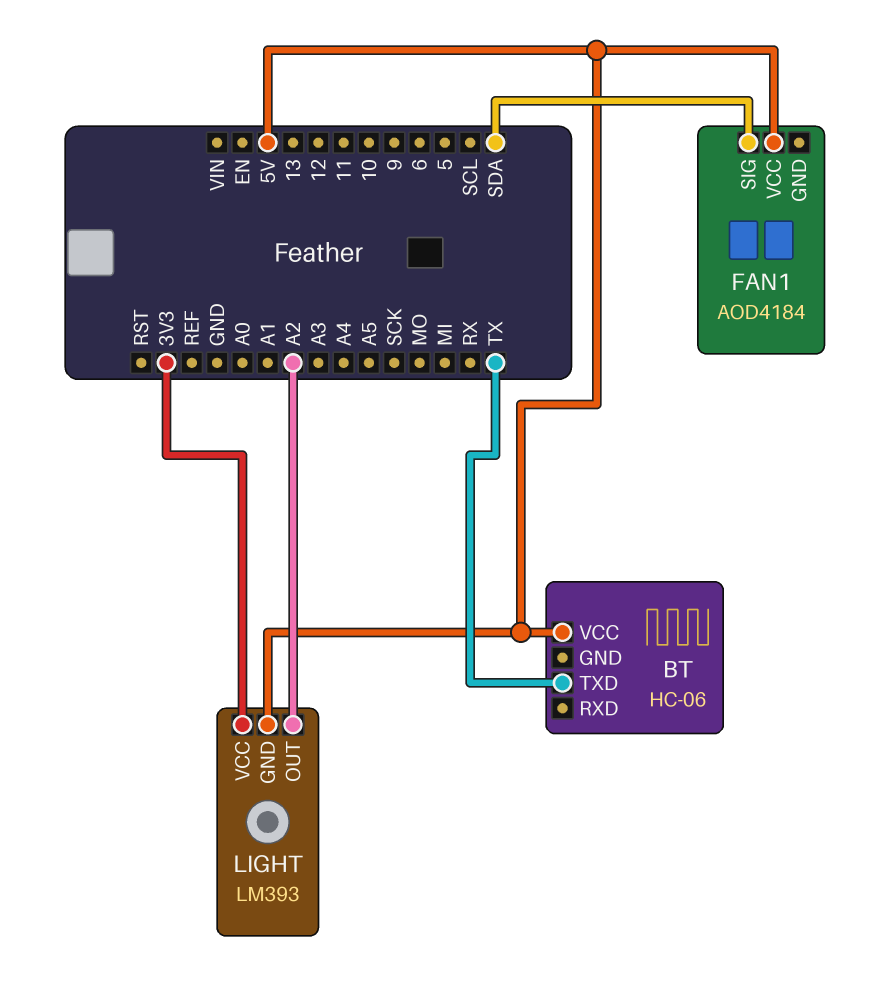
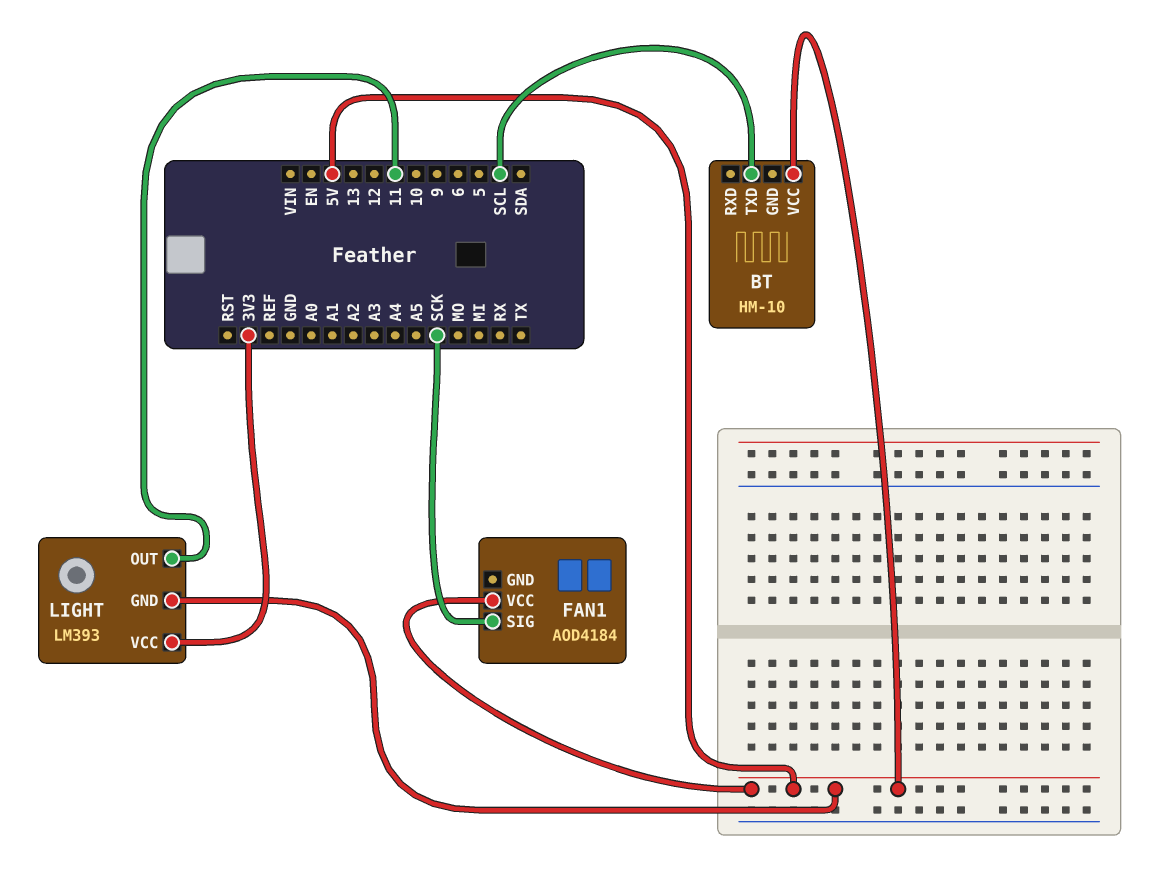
BT: HC-06 -> HM-10
BT pin TXD: TX -> SCL
FAN1 pin SIG: SDA -> SCK
LIGHT pin OUT: A2 -> 11

